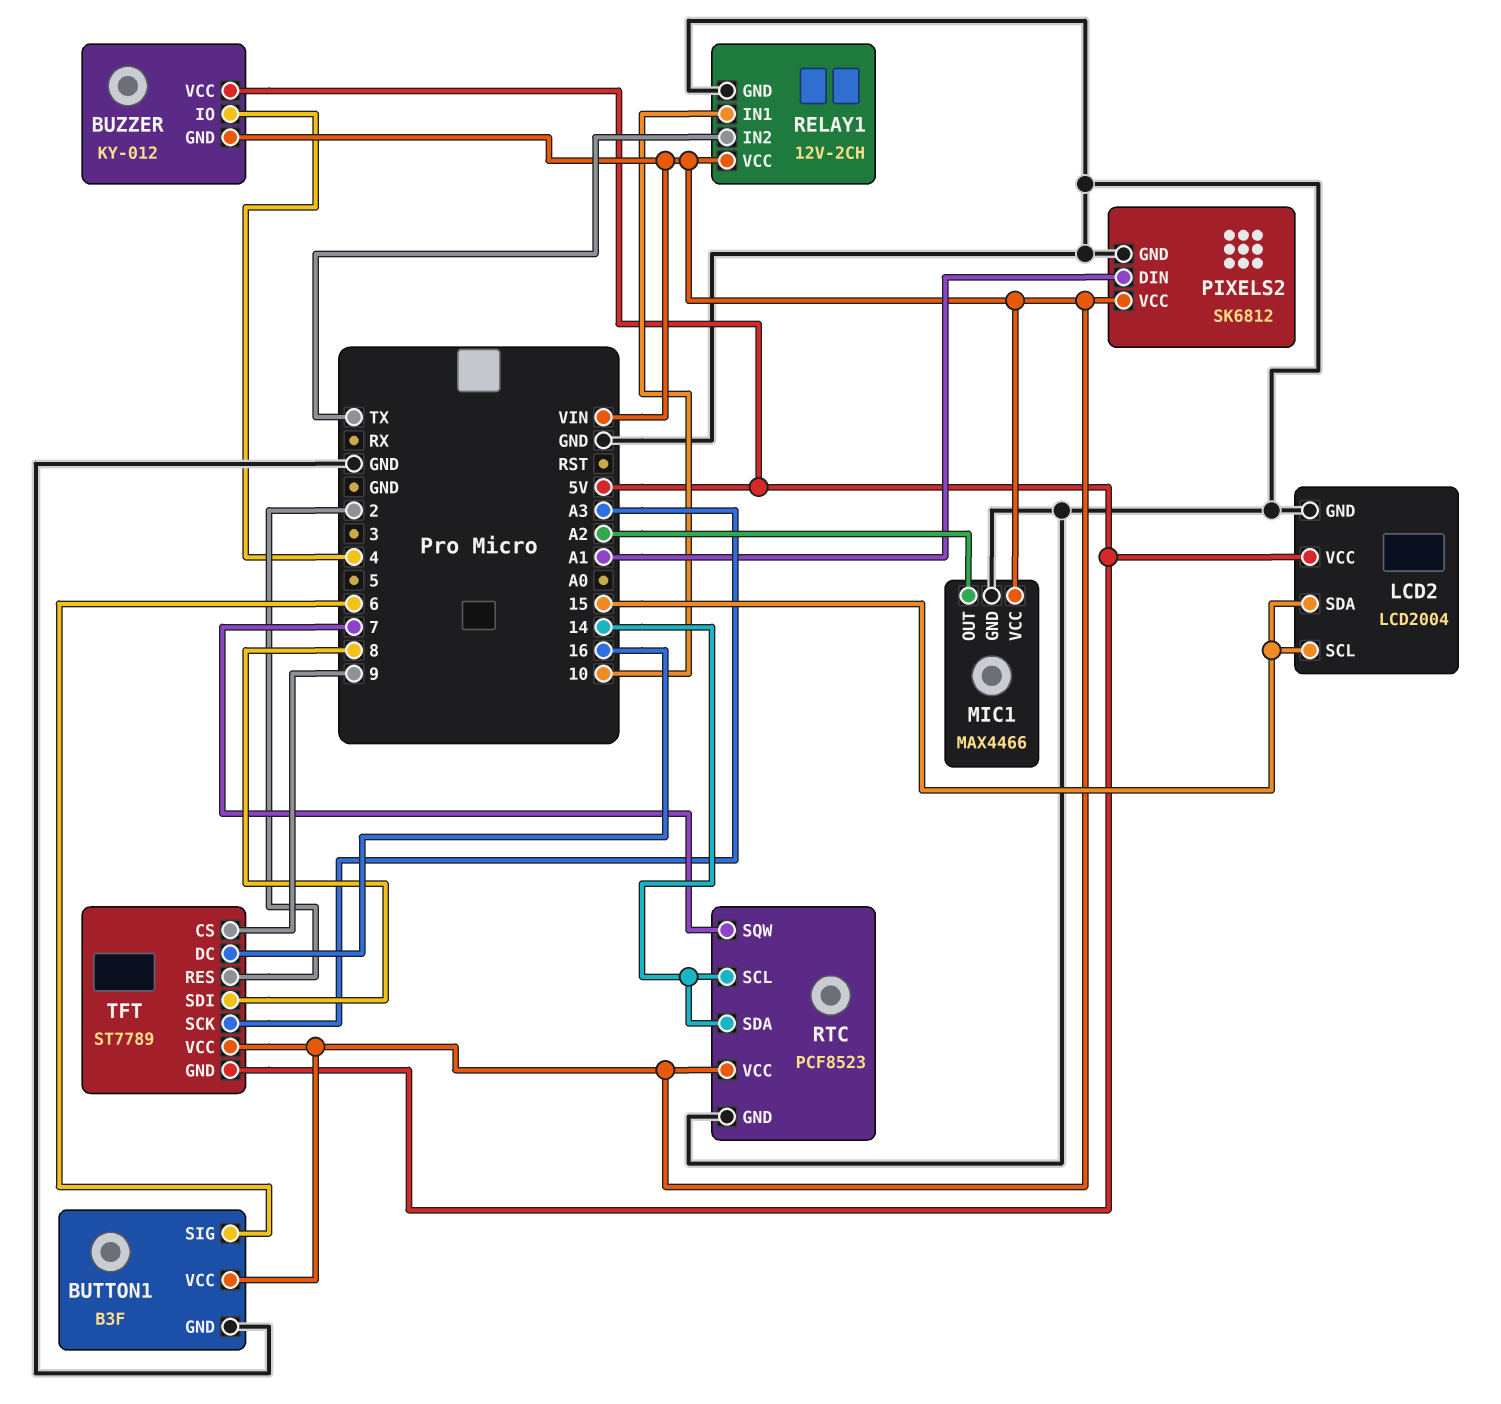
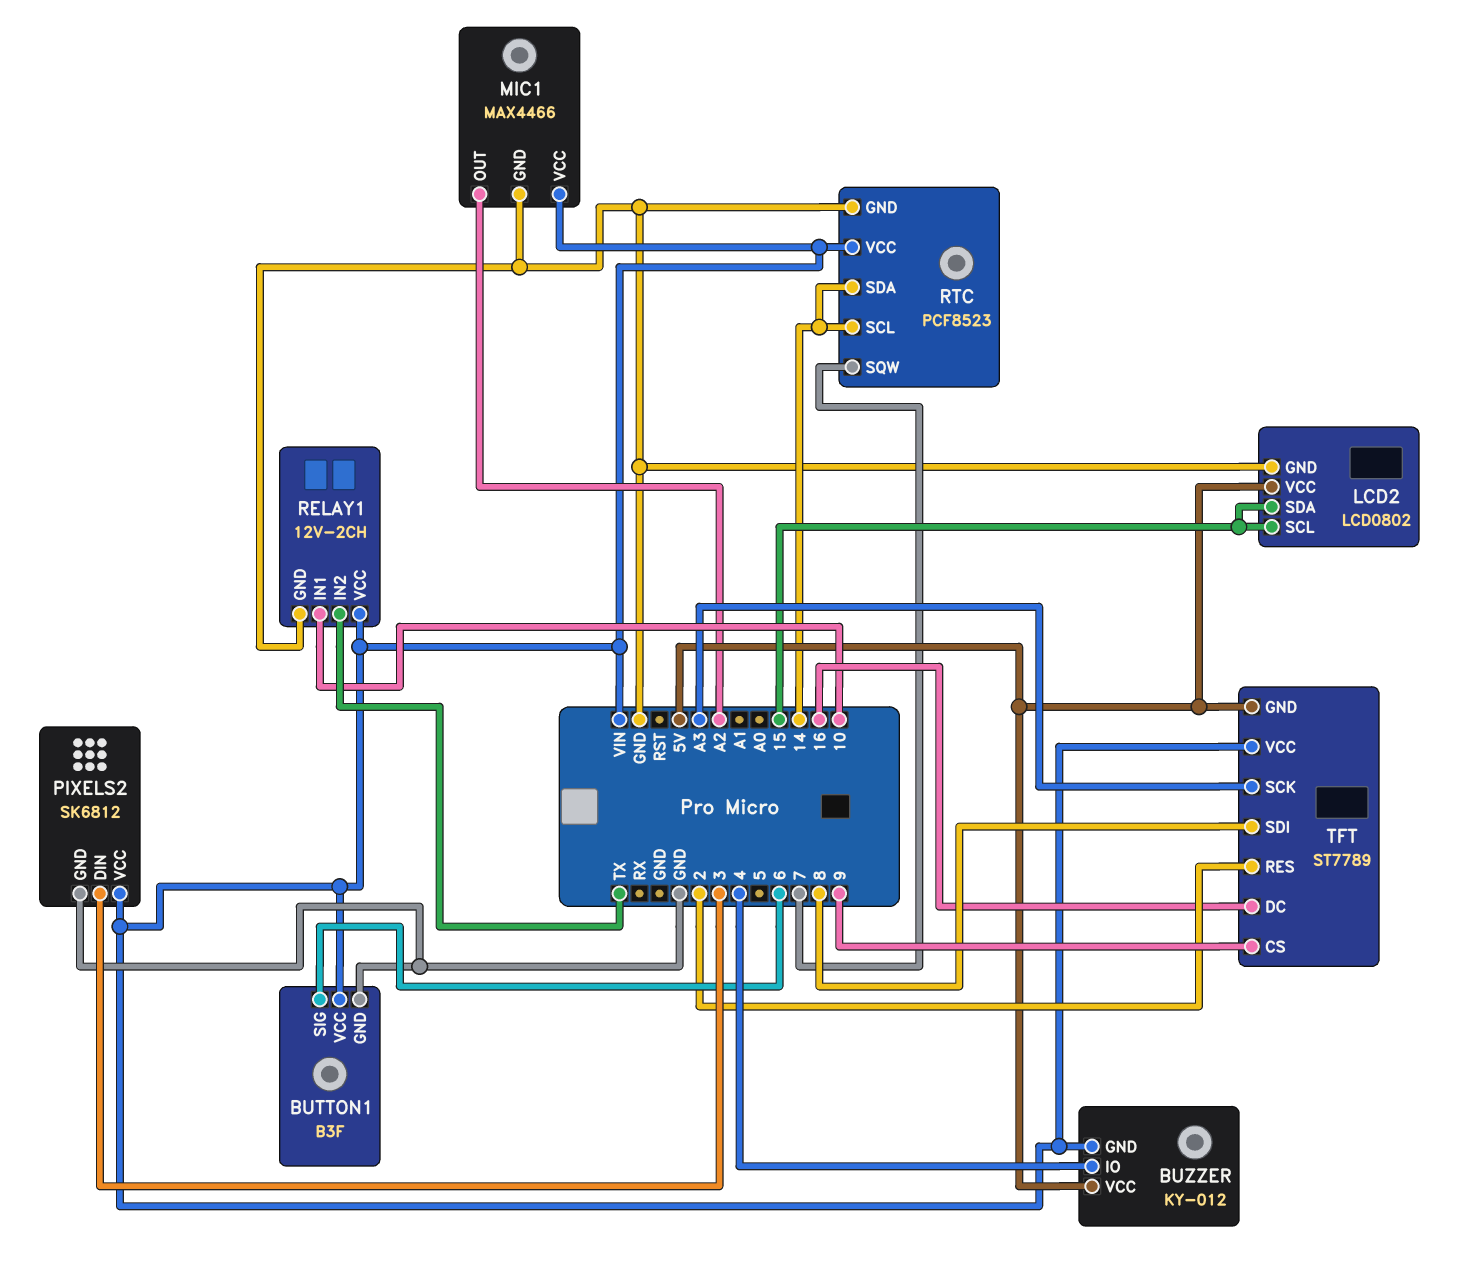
LCD2: LCD2004 -> LCD0802
PIXELS2 pin DIN: A1 -> 3

